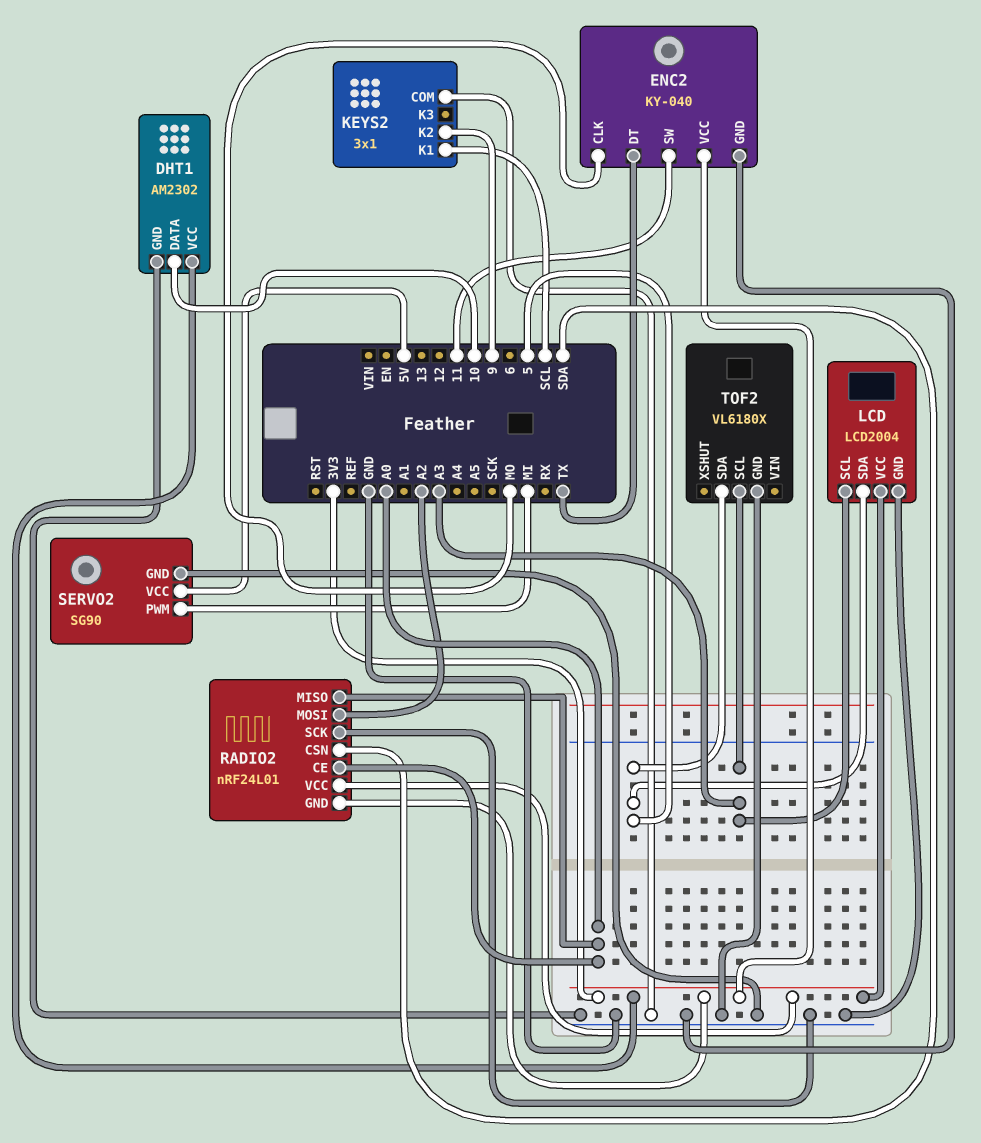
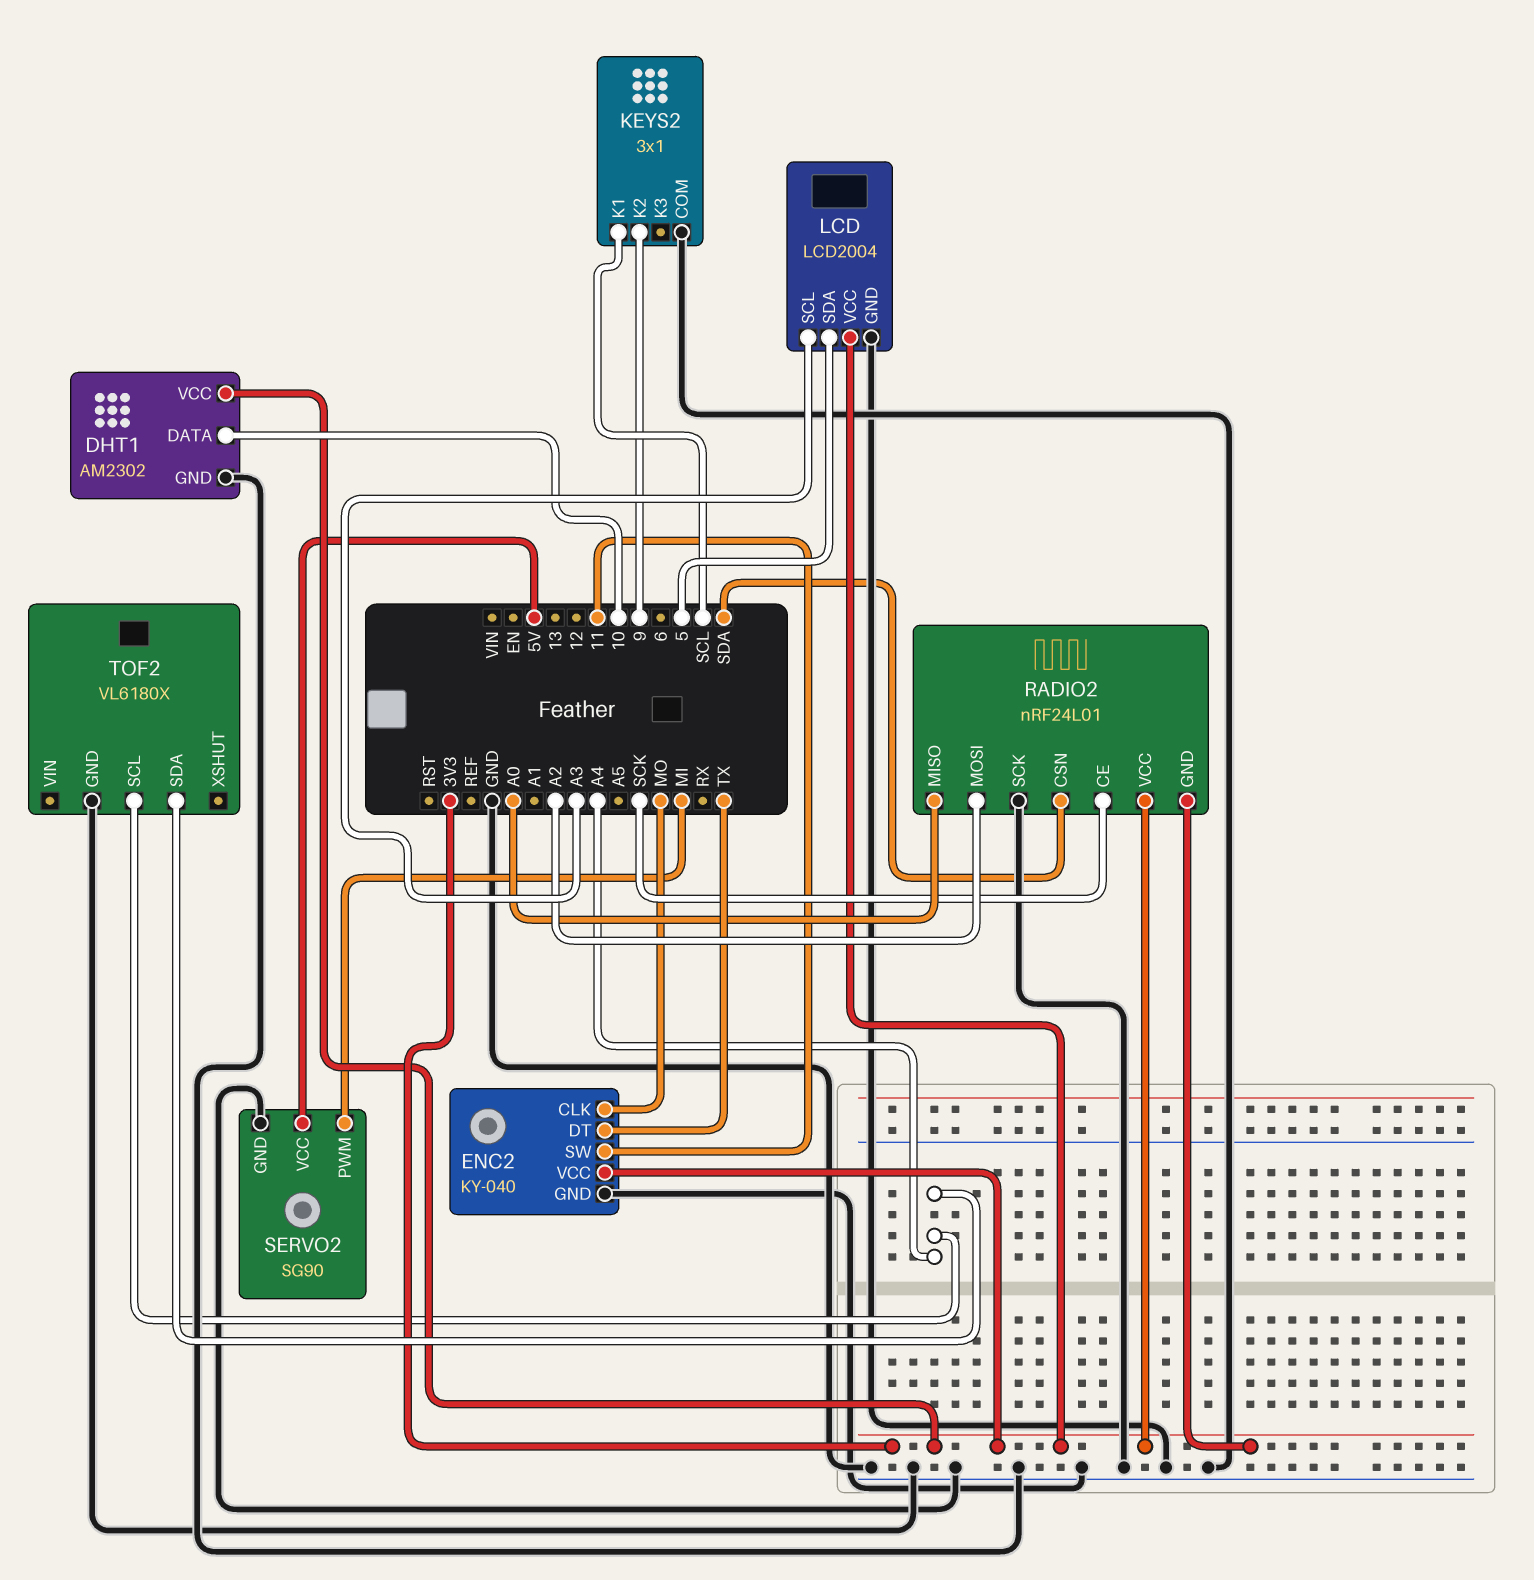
RADIO2 pin CE: A0 -> SCK
TOF2 pin SCL: A3 -> A4
TOF2 pin SDA: 5 -> A4

